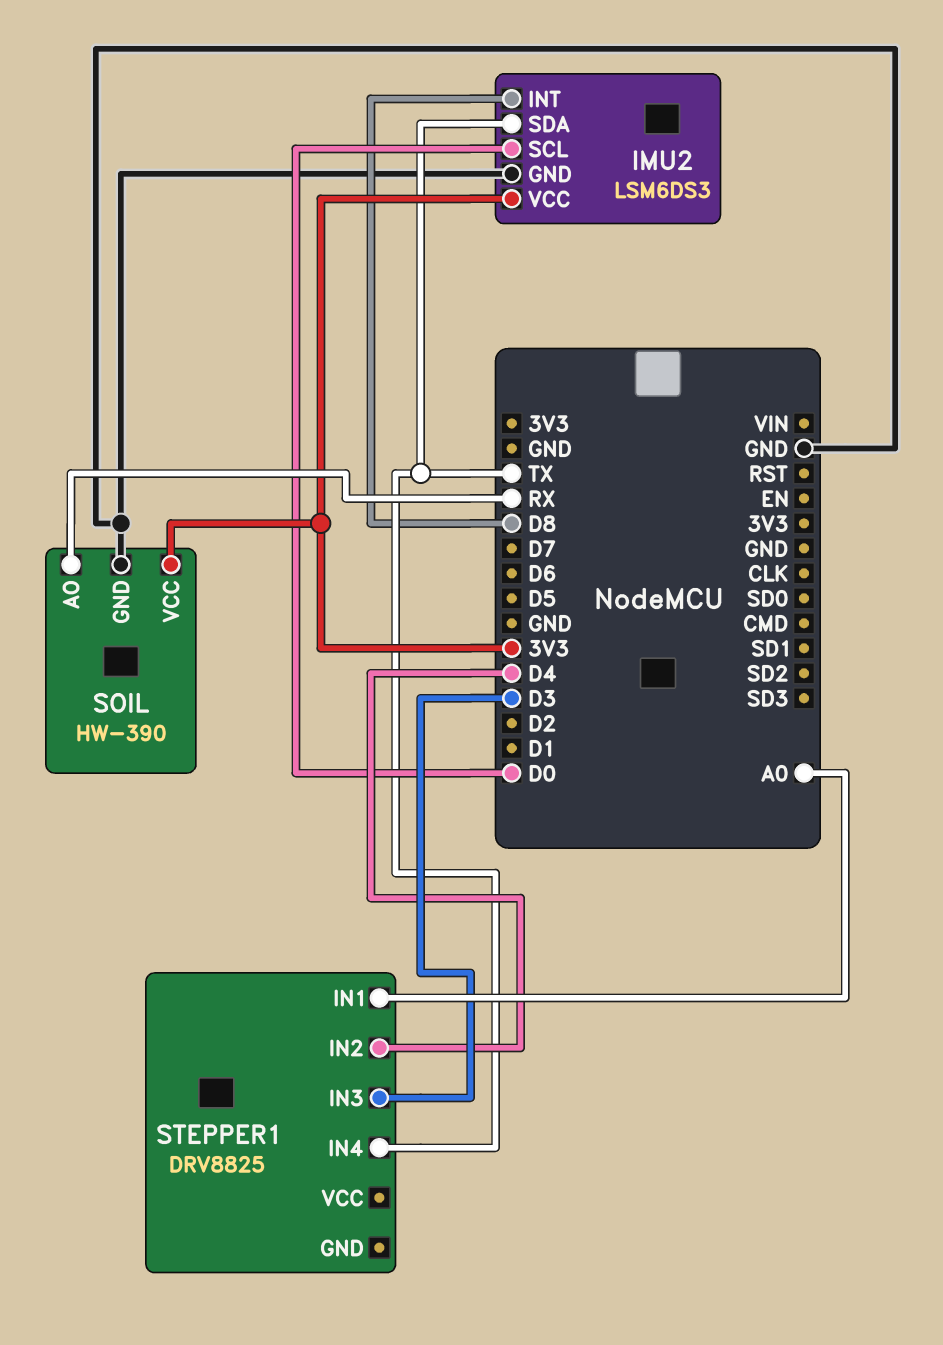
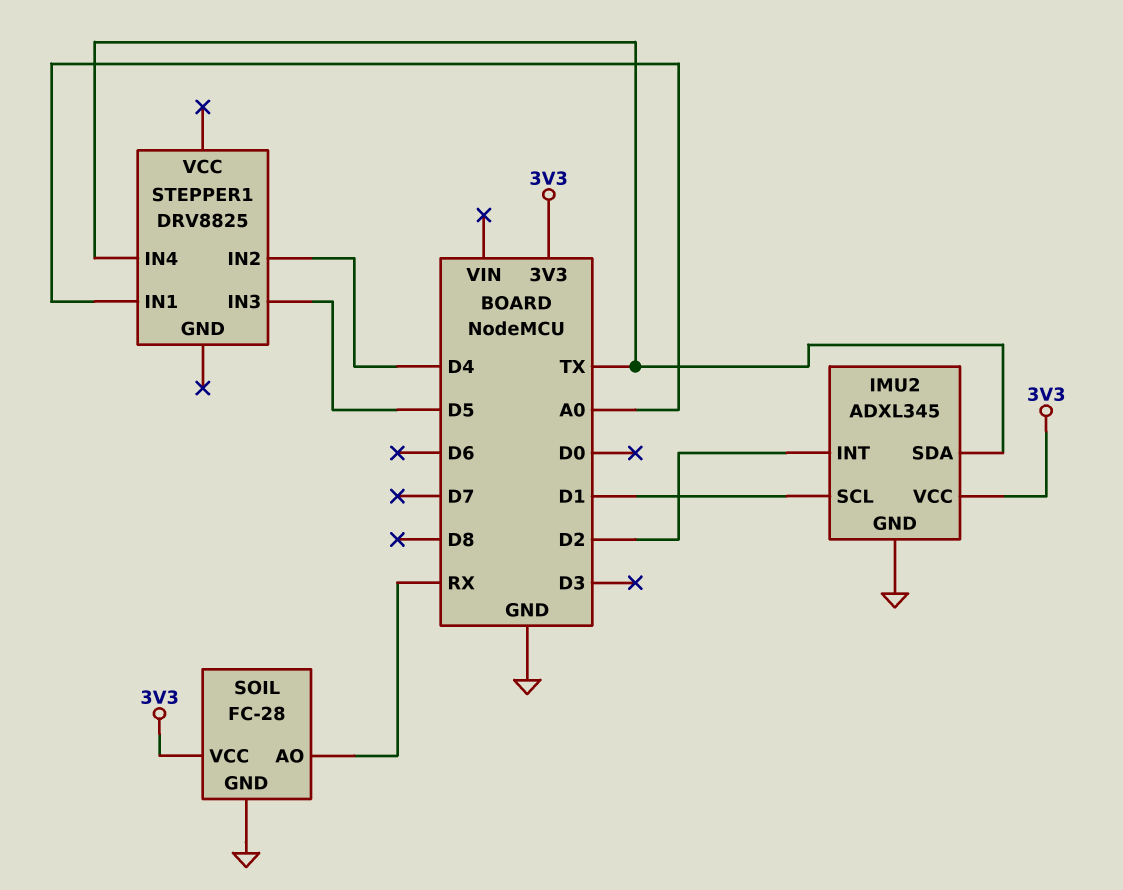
IMU2: LSM6DS3 -> ADXL345
IMU2 pin INT: D8 -> D2
IMU2 pin SCL: D0 -> D1
SOIL: HW-390 -> FC-28
STEPPER1 pin IN3: D3 -> D5

